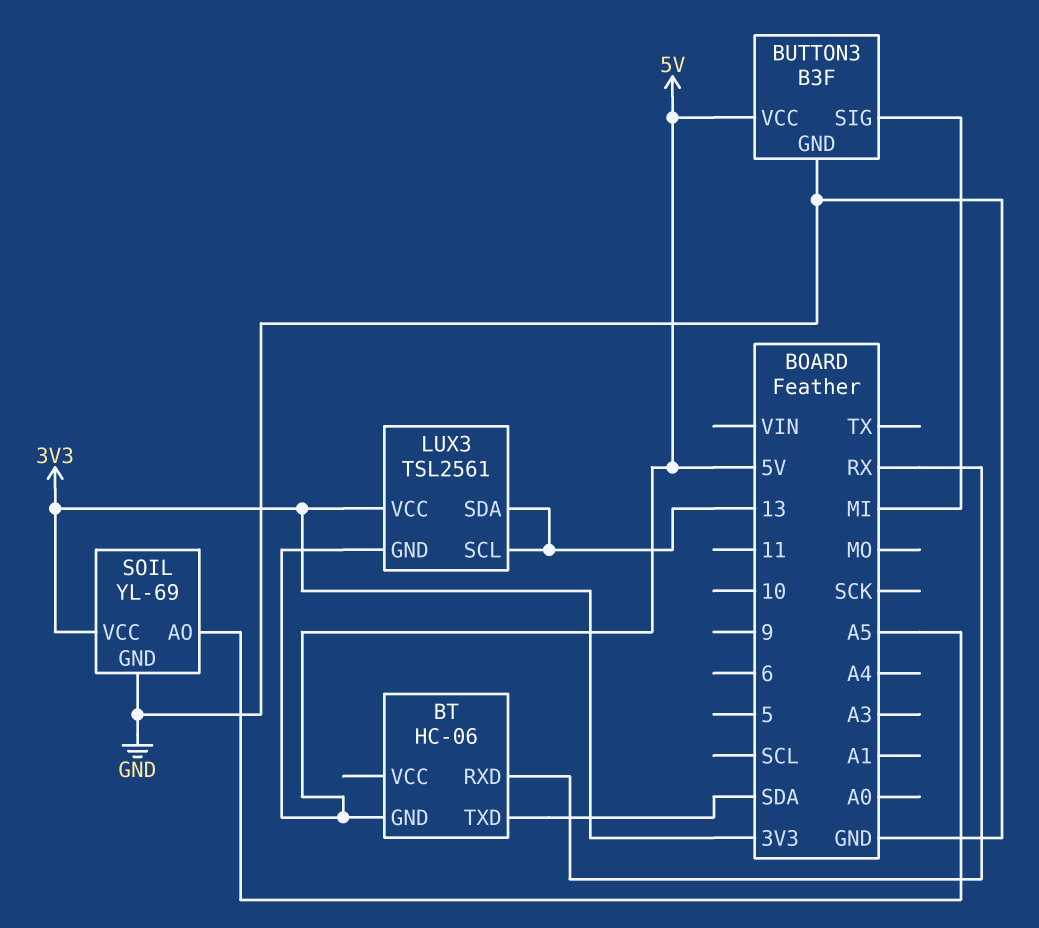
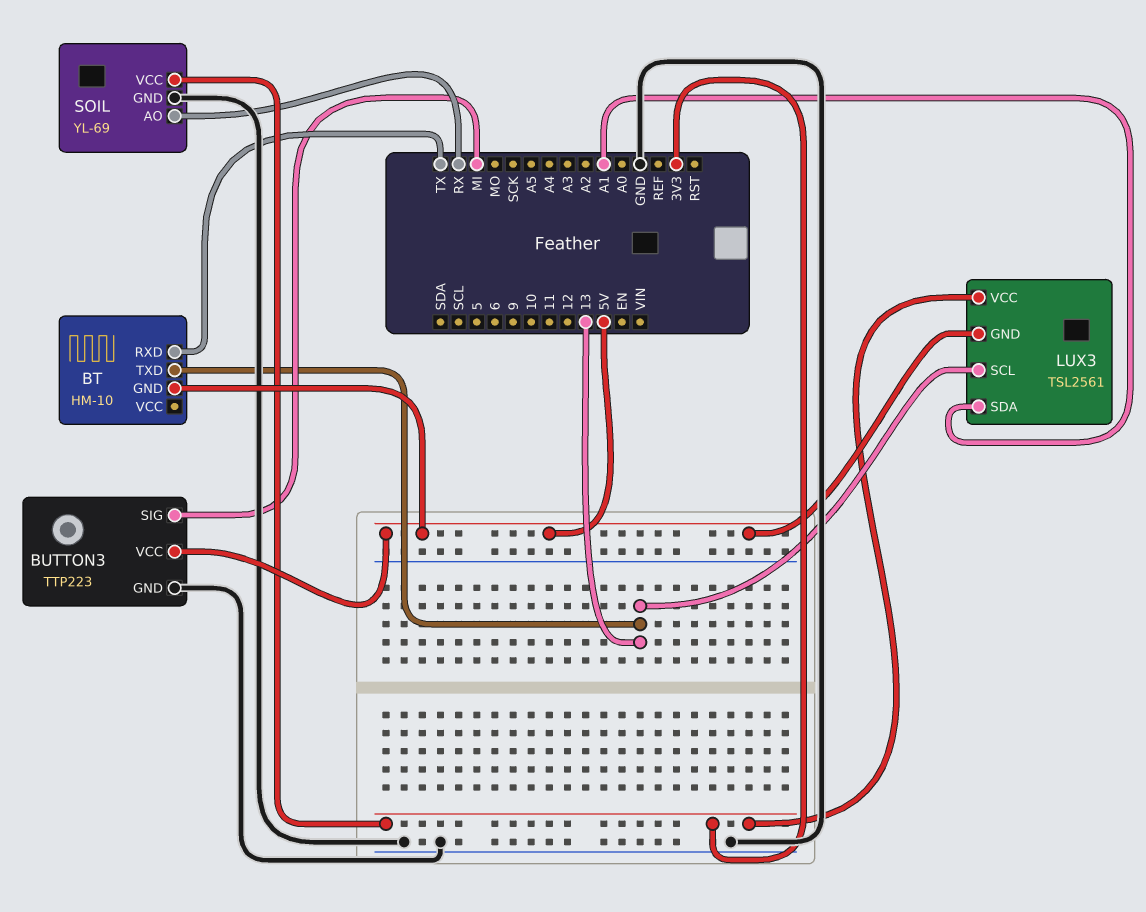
BT: HC-06 -> HM-10
BT pin RXD: RX -> TX
BT pin TXD: SDA -> 13
BUTTON3: B3F -> TTP223
LUX3 pin SDA: 13 -> A1
SOIL pin AO: A5 -> RX

